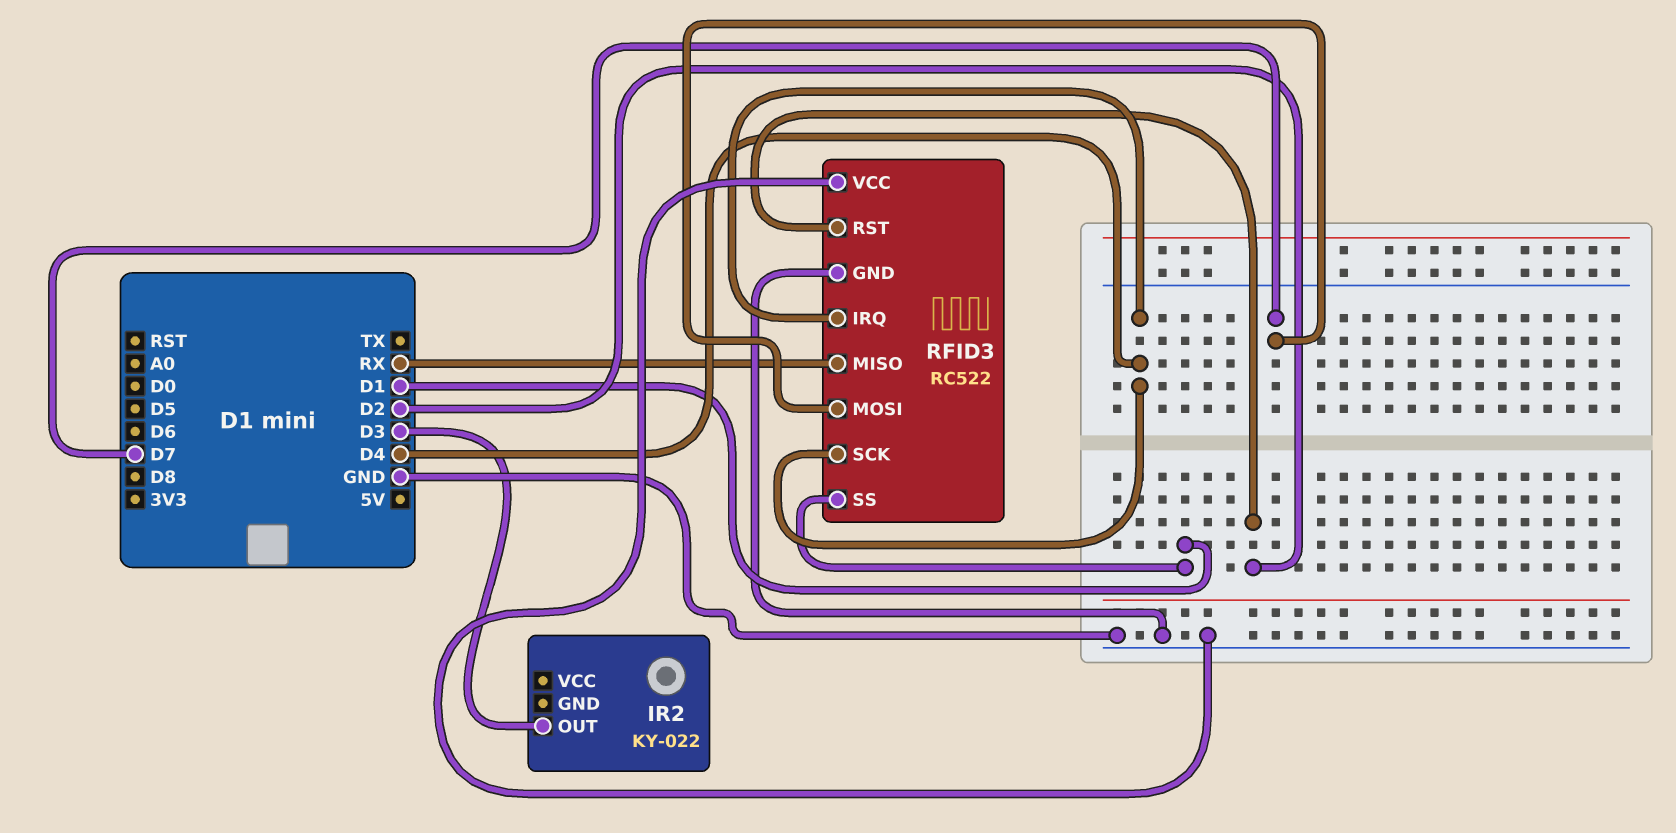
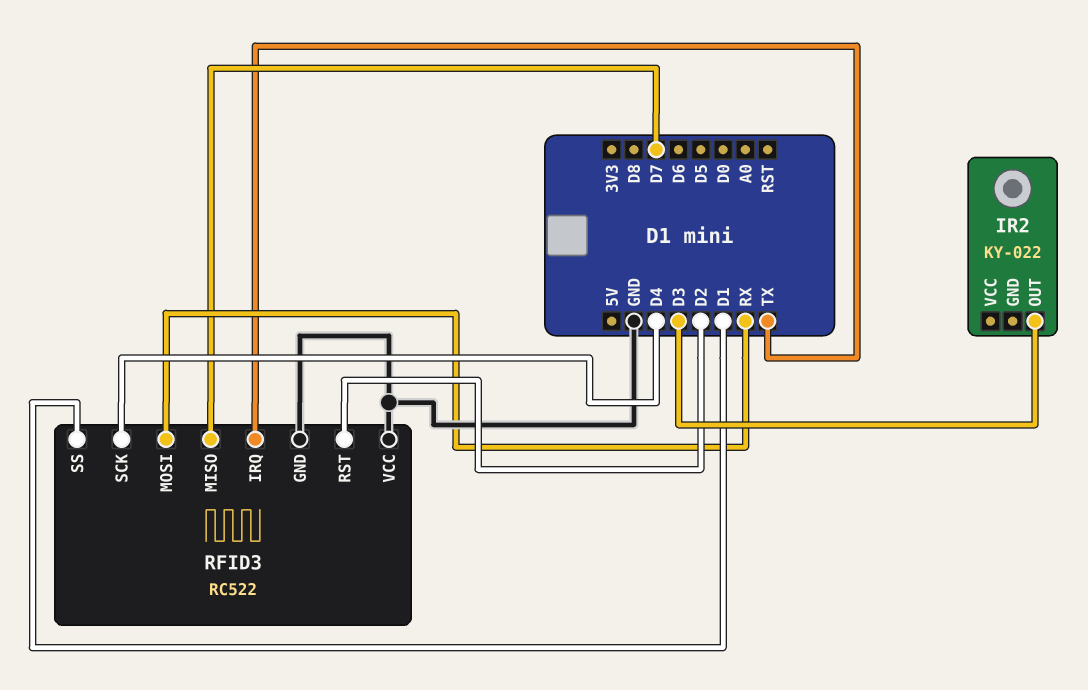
RFID3 pin IRQ: D4 -> TX
RFID3 pin MISO: RX -> D7
RFID3 pin MOSI: D7 -> RX

